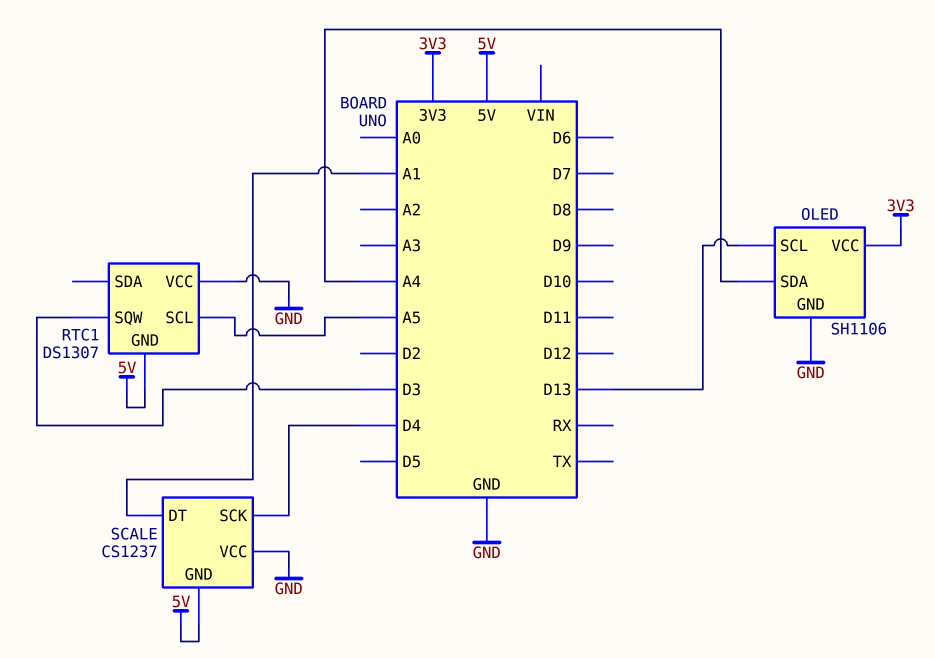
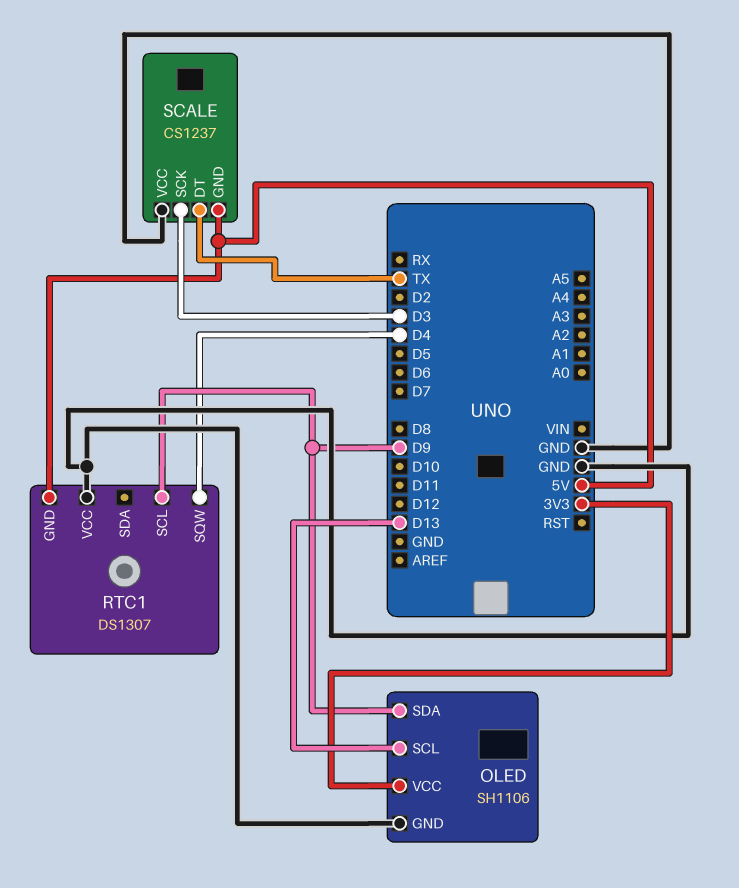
OLED pin SDA: A4 -> D9
RTC1 pin SCL: A5 -> D9
RTC1 pin SQW: D3 -> D4
SCALE pin DT: A1 -> TX
SCALE pin SCK: D4 -> D3

